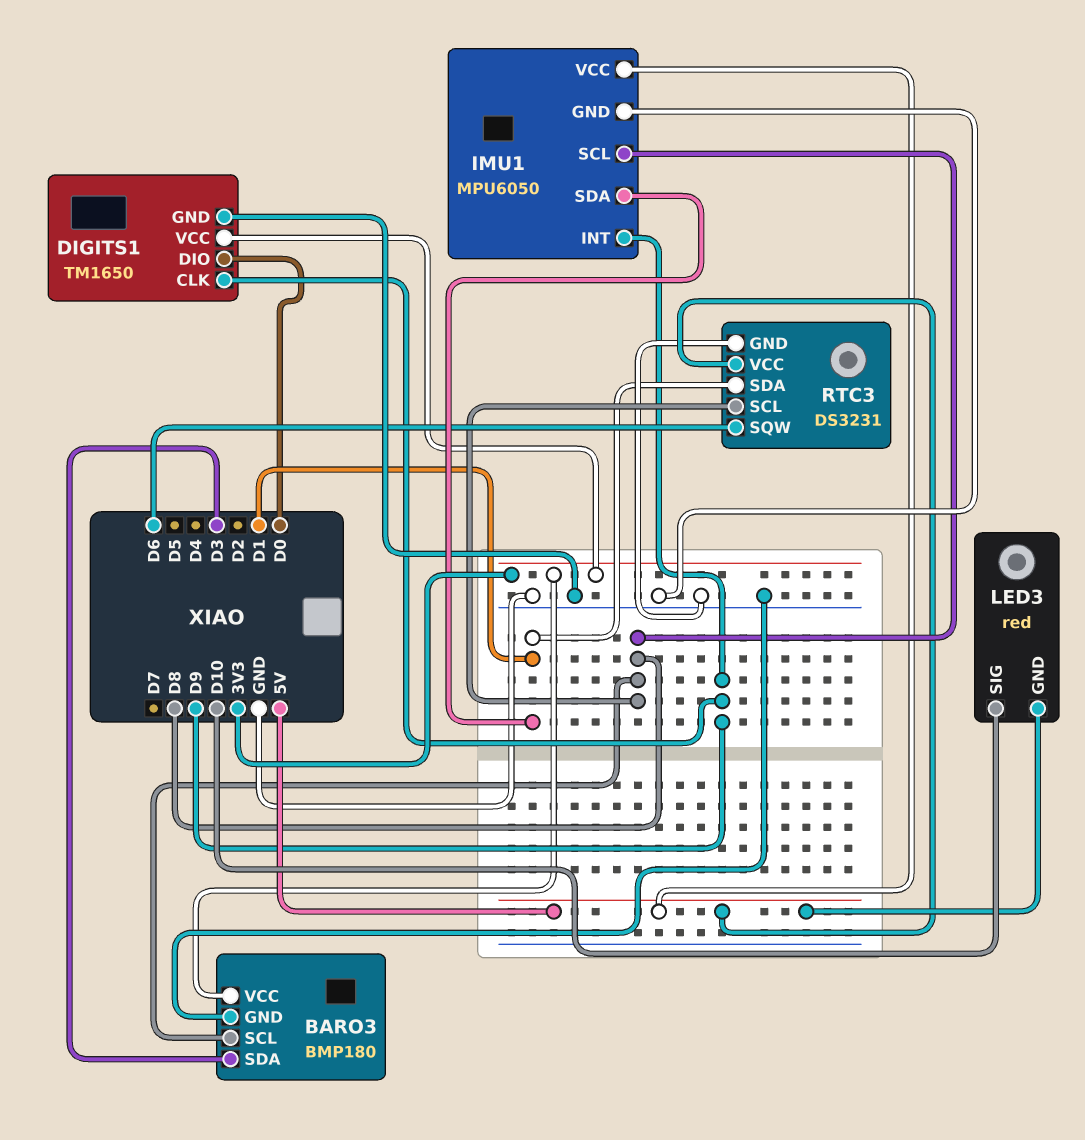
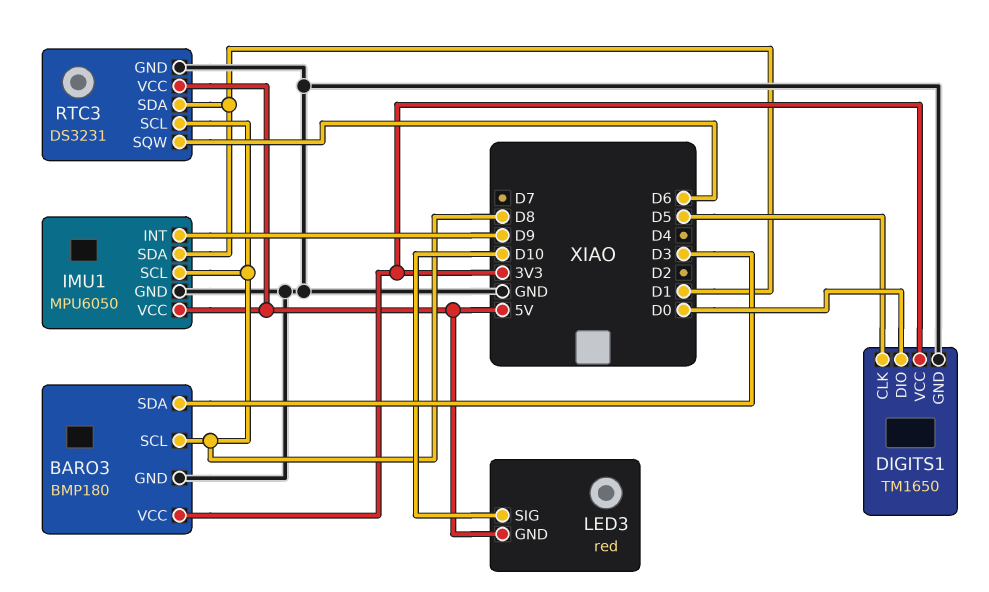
DIGITS1 pin CLK: D9 -> D5

